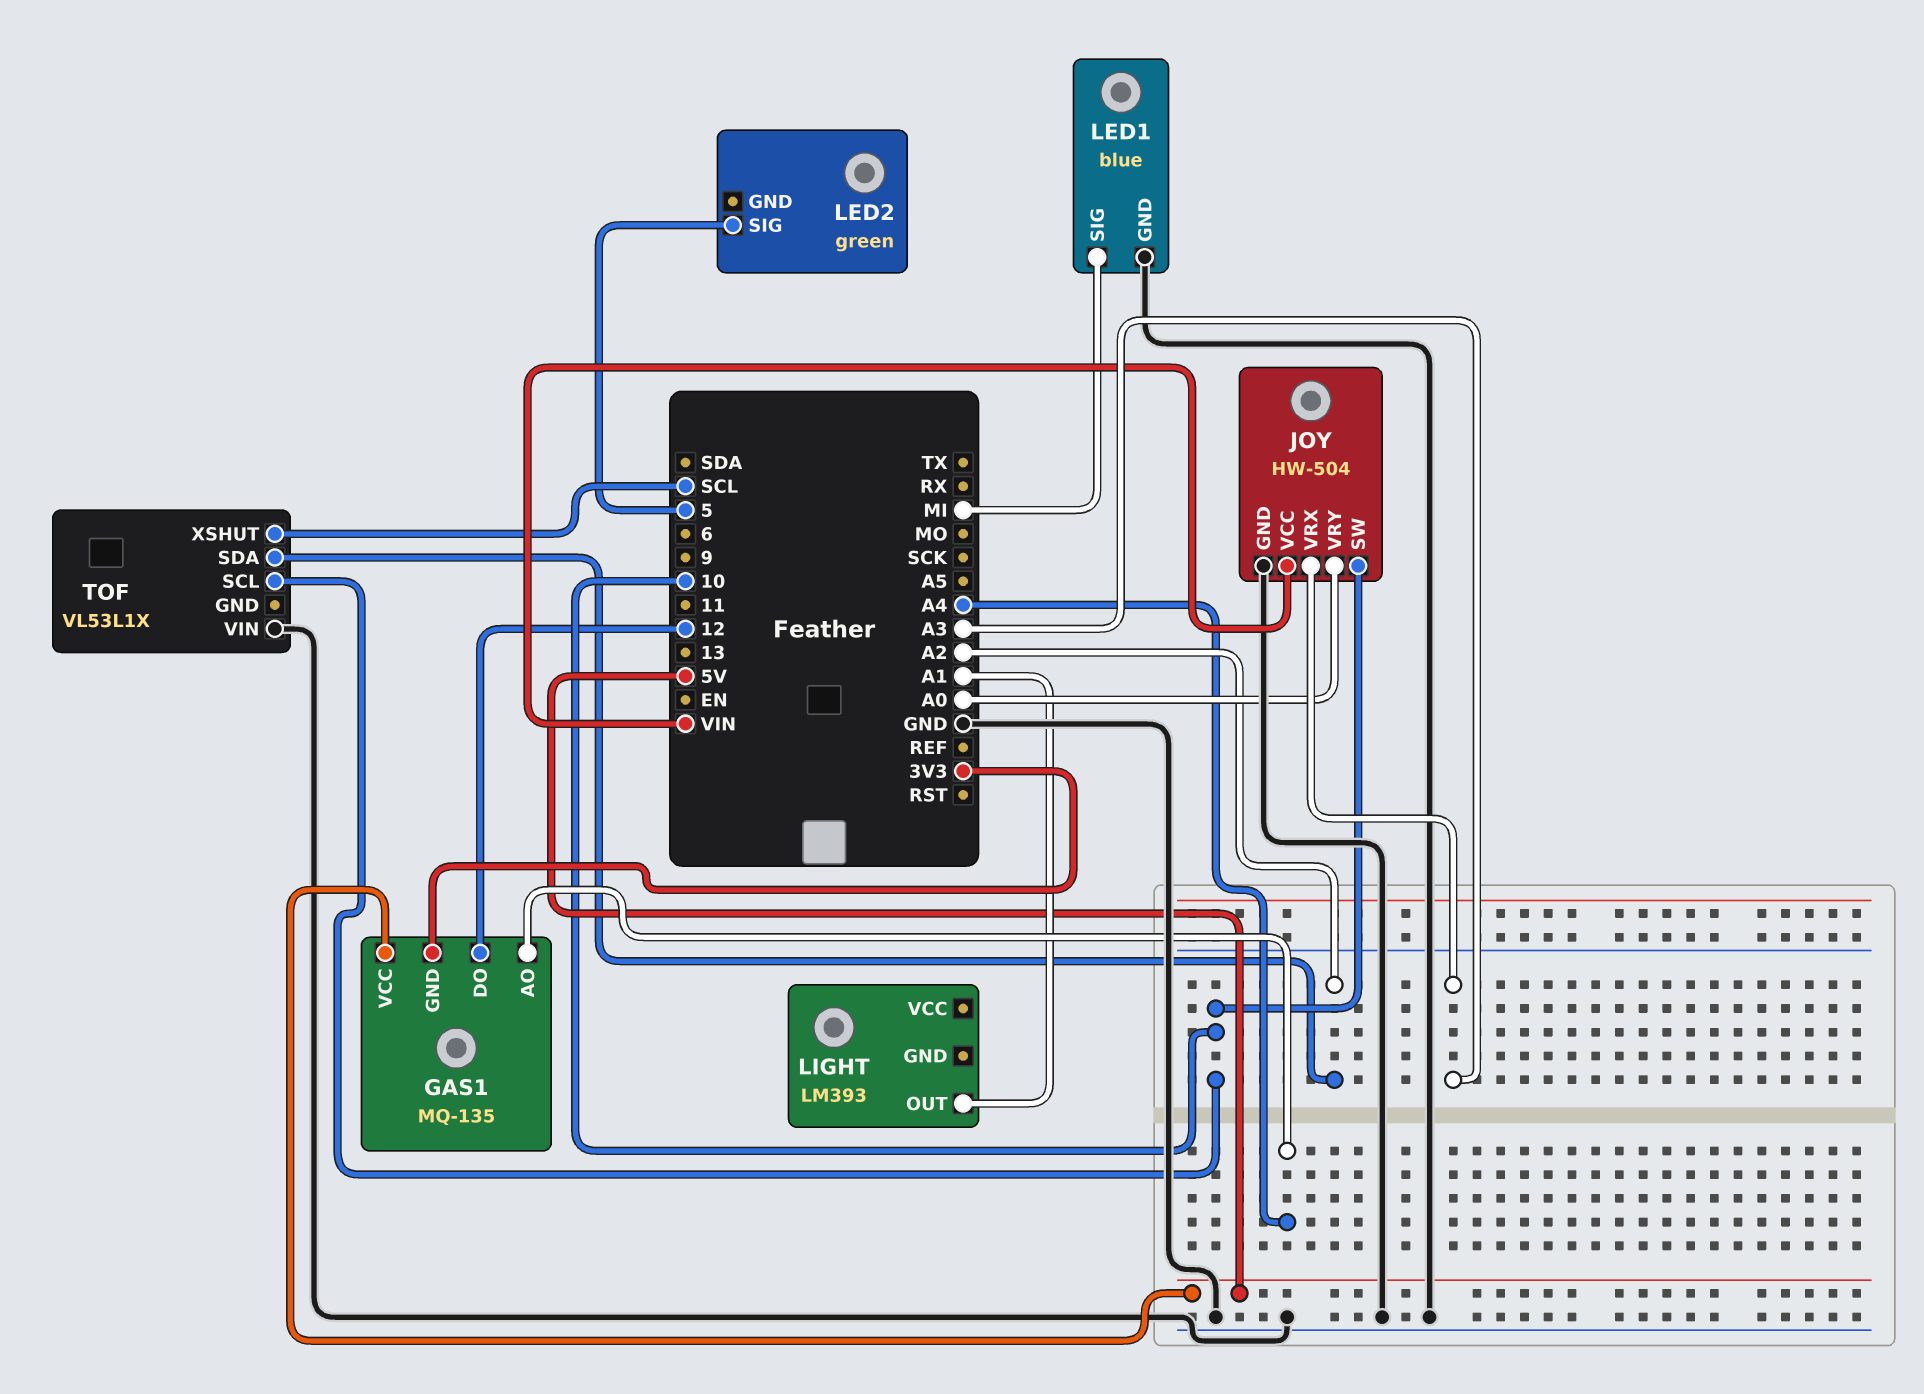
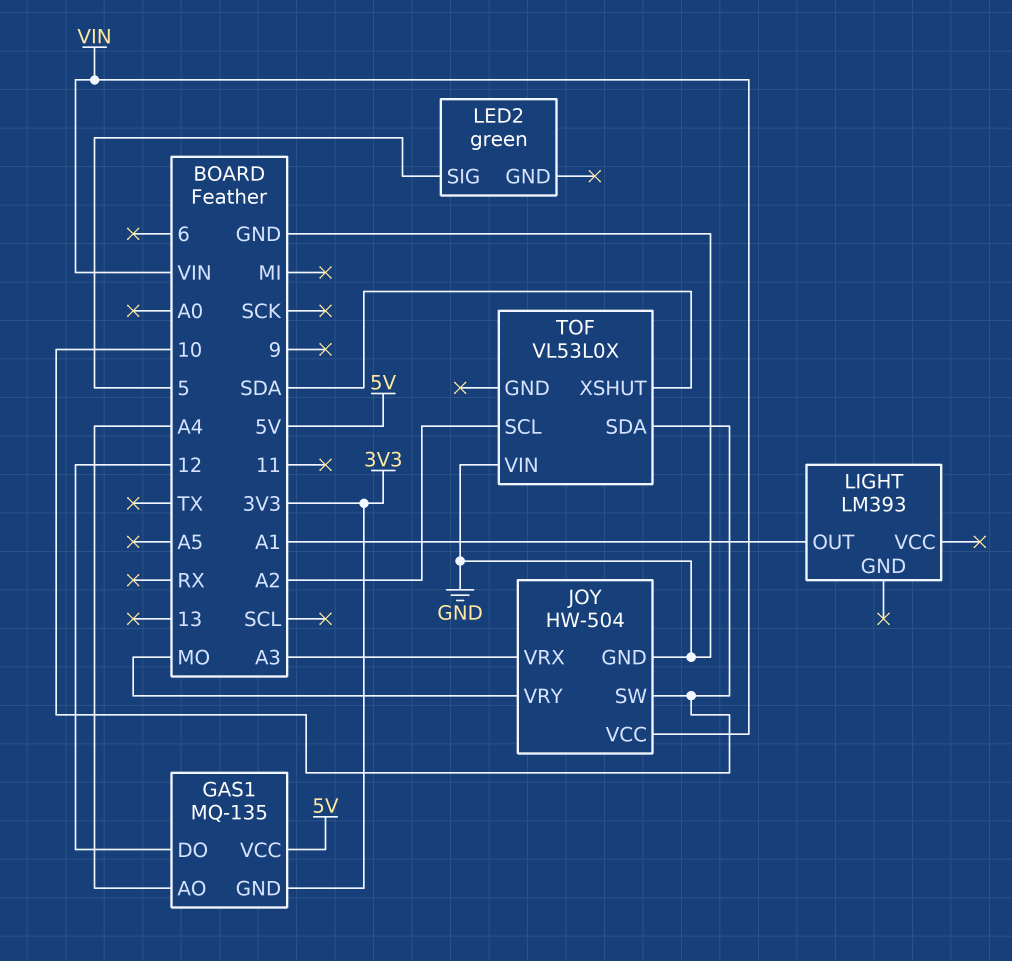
JOY pin VRY: A0 -> MO
LED1: blue -> none
LED1 pin GND: GND -> none
LED1 pin SIG: MI -> none
TOF: VL53L1X -> VL53L0X
TOF pin SCL: 10 -> A2
TOF pin SDA: A2 -> 10
TOF pin XSHUT: SCL -> SDA

